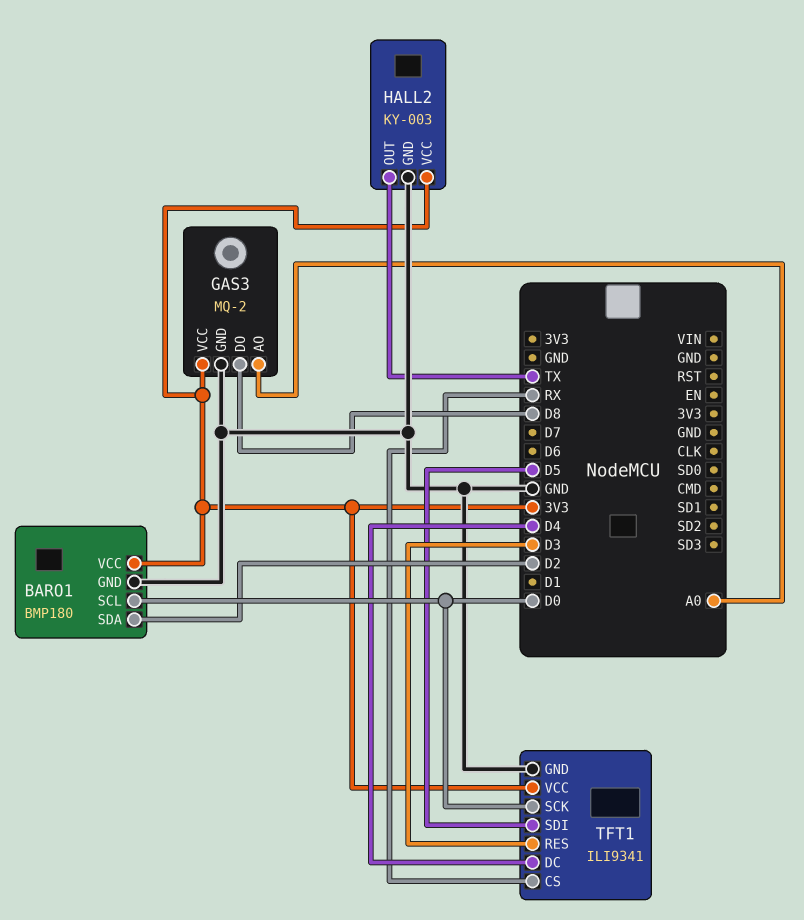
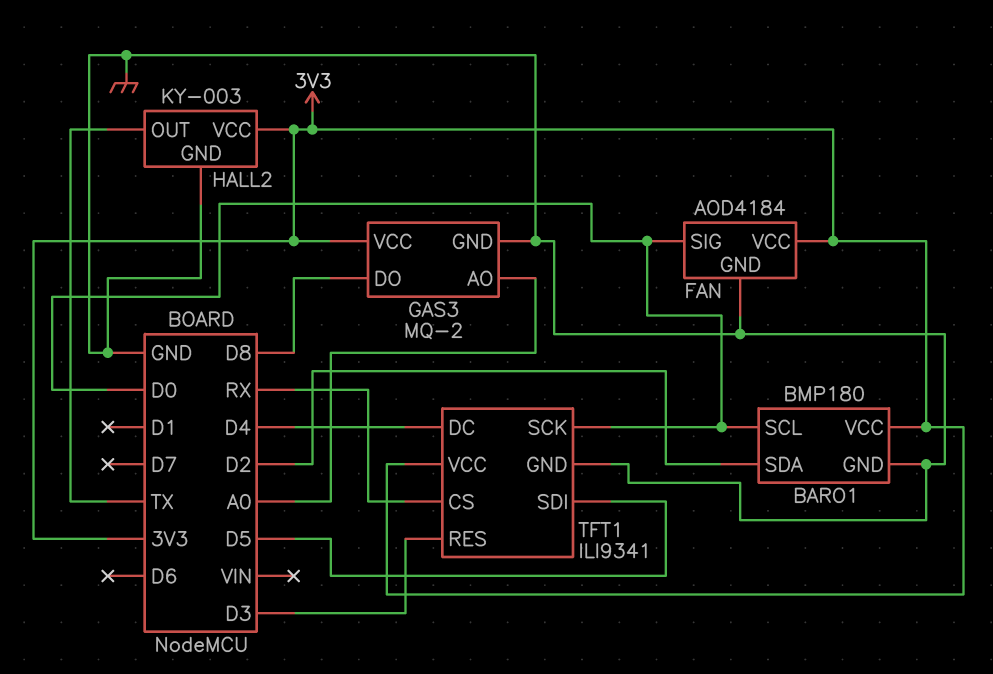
FAN: none -> AOD4184
FAN pin GND: none -> GND
FAN pin SIG: none -> D0
FAN pin VCC: none -> 3V3

